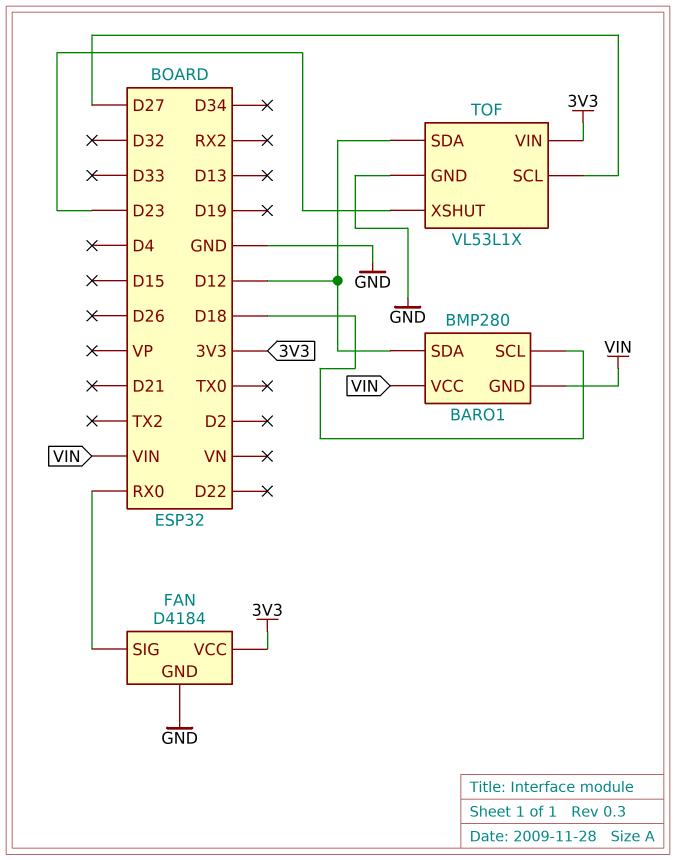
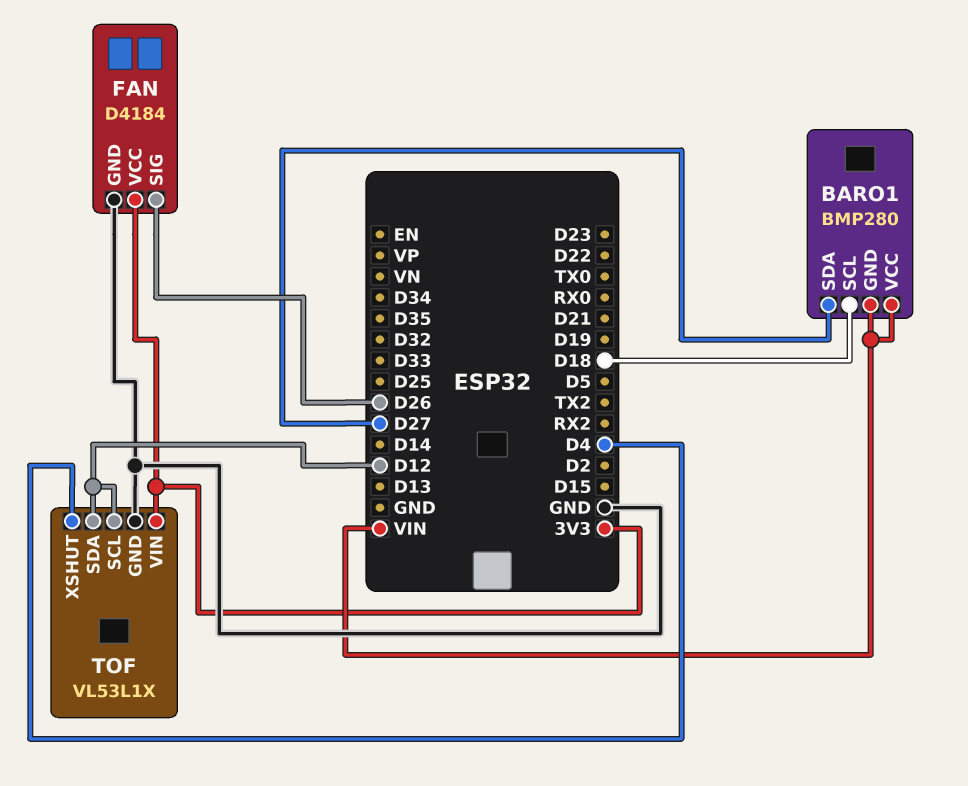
BARO1 pin SDA: D12 -> D27
FAN pin SIG: RX0 -> D26
TOF pin SCL: D27 -> D12
TOF pin XSHUT: D23 -> D4

